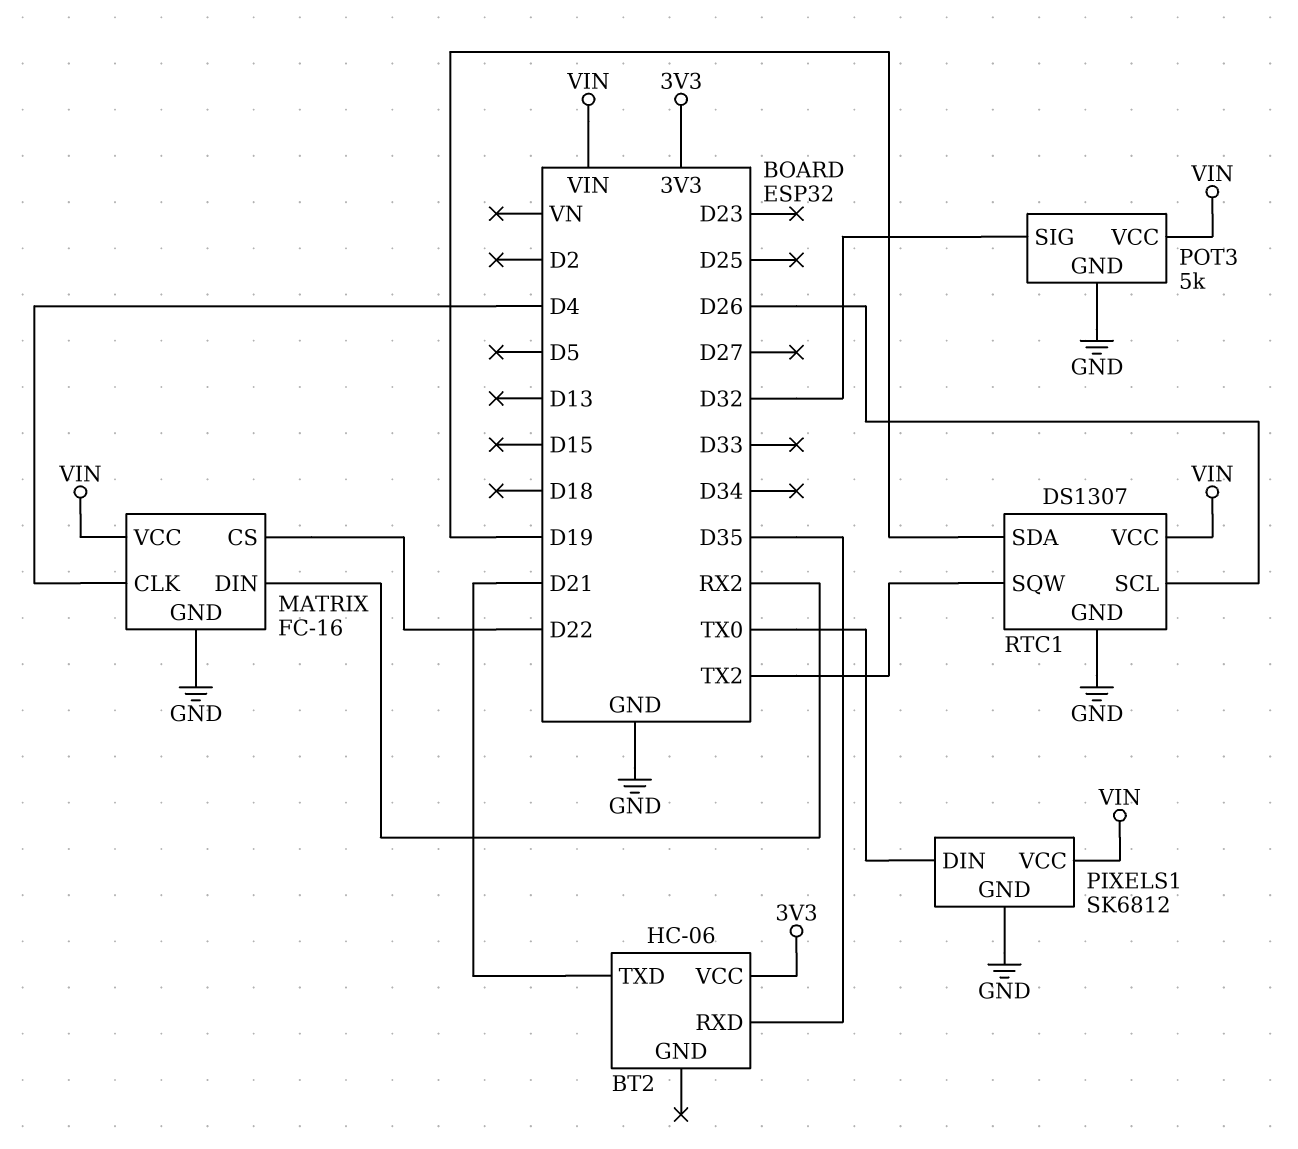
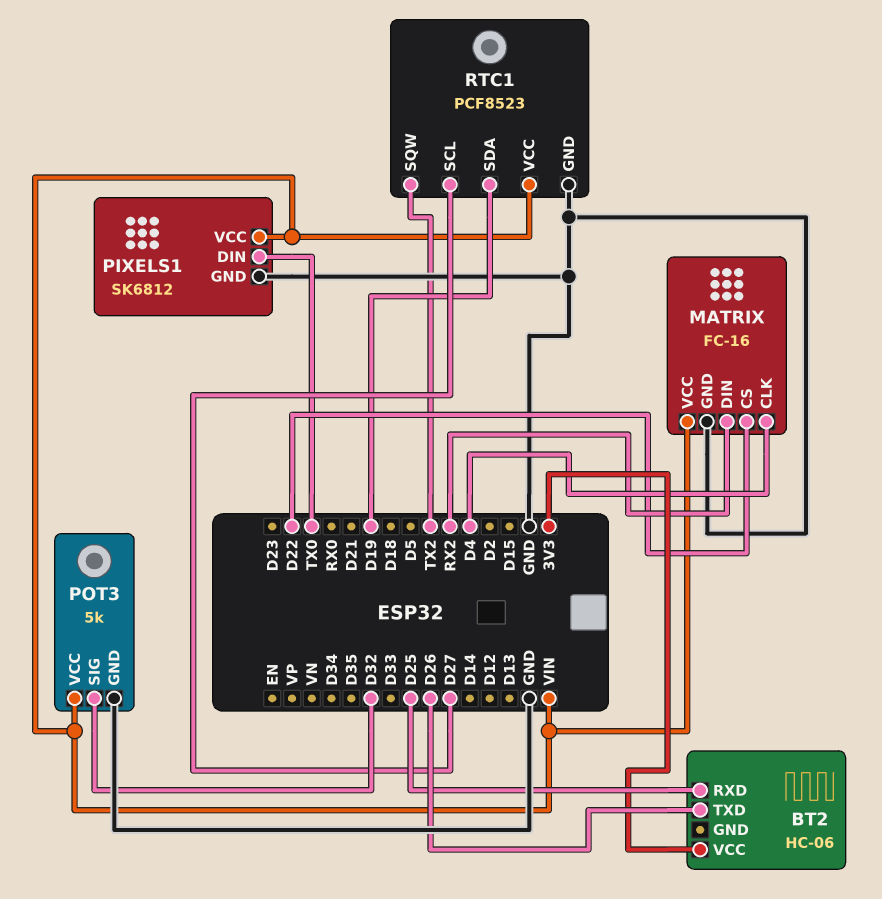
BT2 pin RXD: D35 -> D25
BT2 pin TXD: D21 -> D26
RTC1: DS1307 -> PCF8523
RTC1 pin SCL: D26 -> D27

